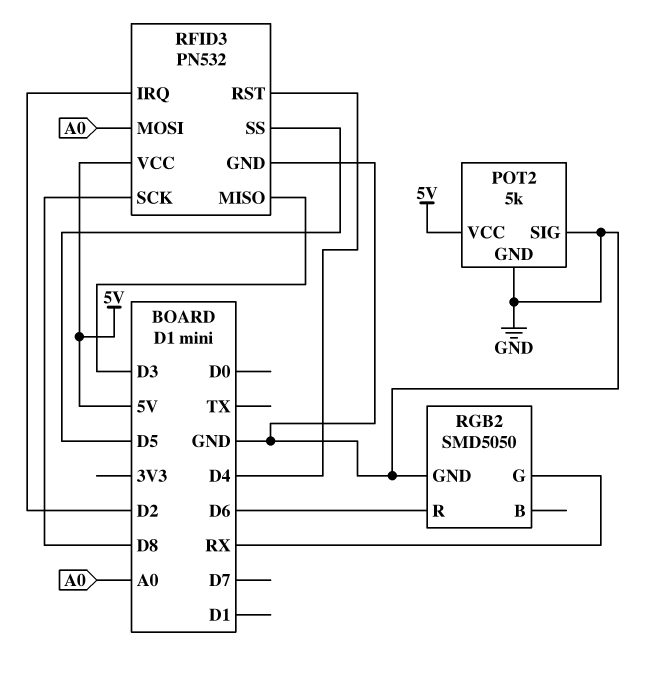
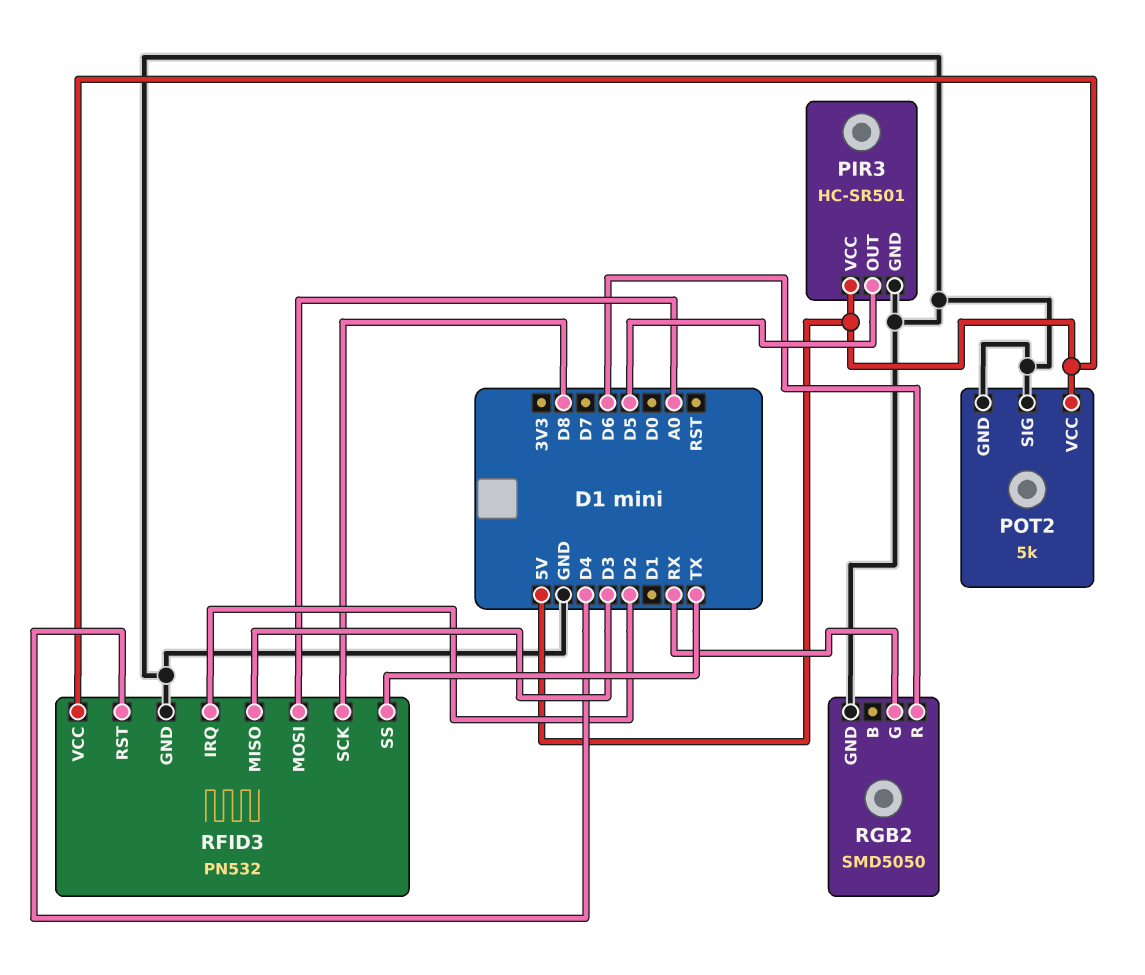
PIR3: none -> HC-SR501
PIR3 pin GND: none -> GND
PIR3 pin OUT: none -> D5
PIR3 pin VCC: none -> 5V
RFID3 pin SS: D5 -> TX

